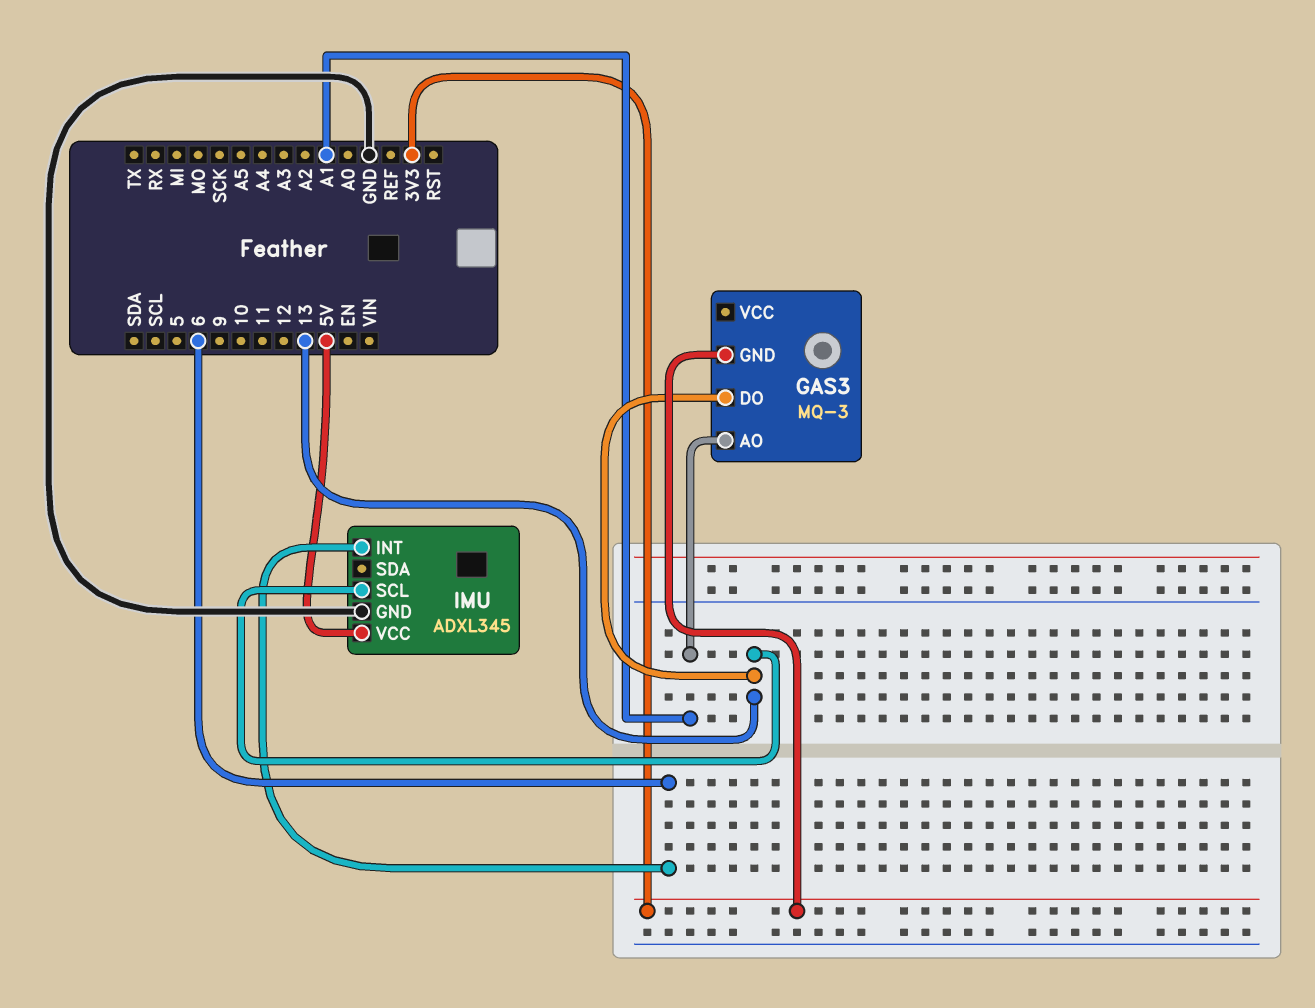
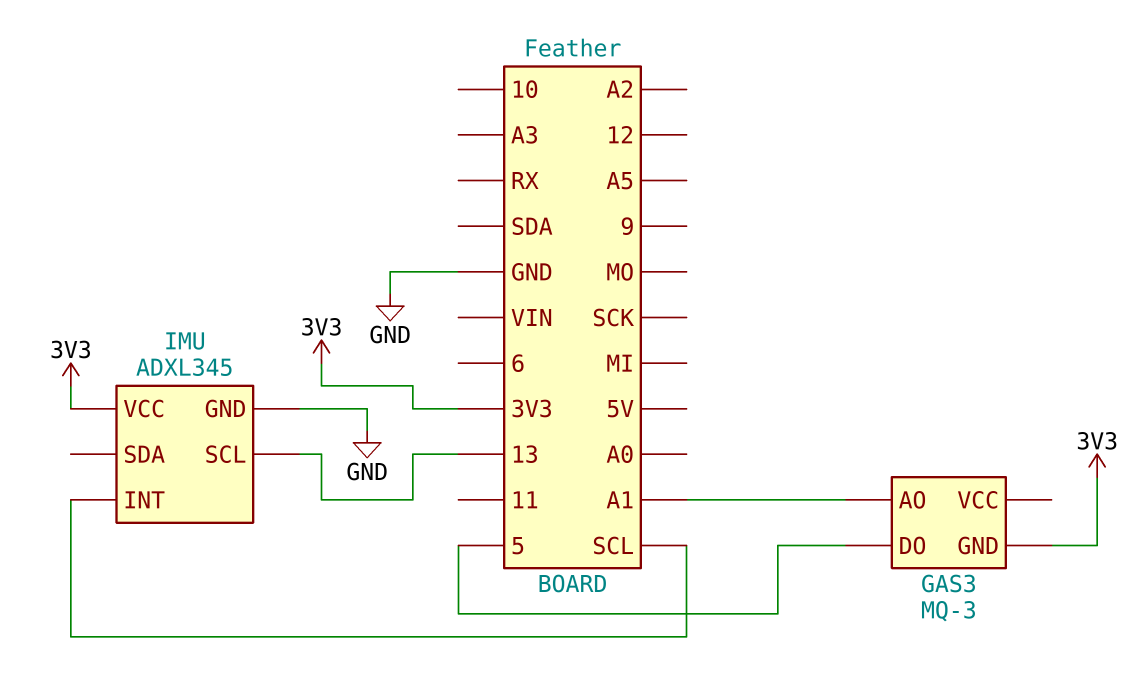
GAS3 pin DO: 13 -> 5
IMU pin INT: 6 -> SCL
IMU pin VCC: 5V -> 3V3

